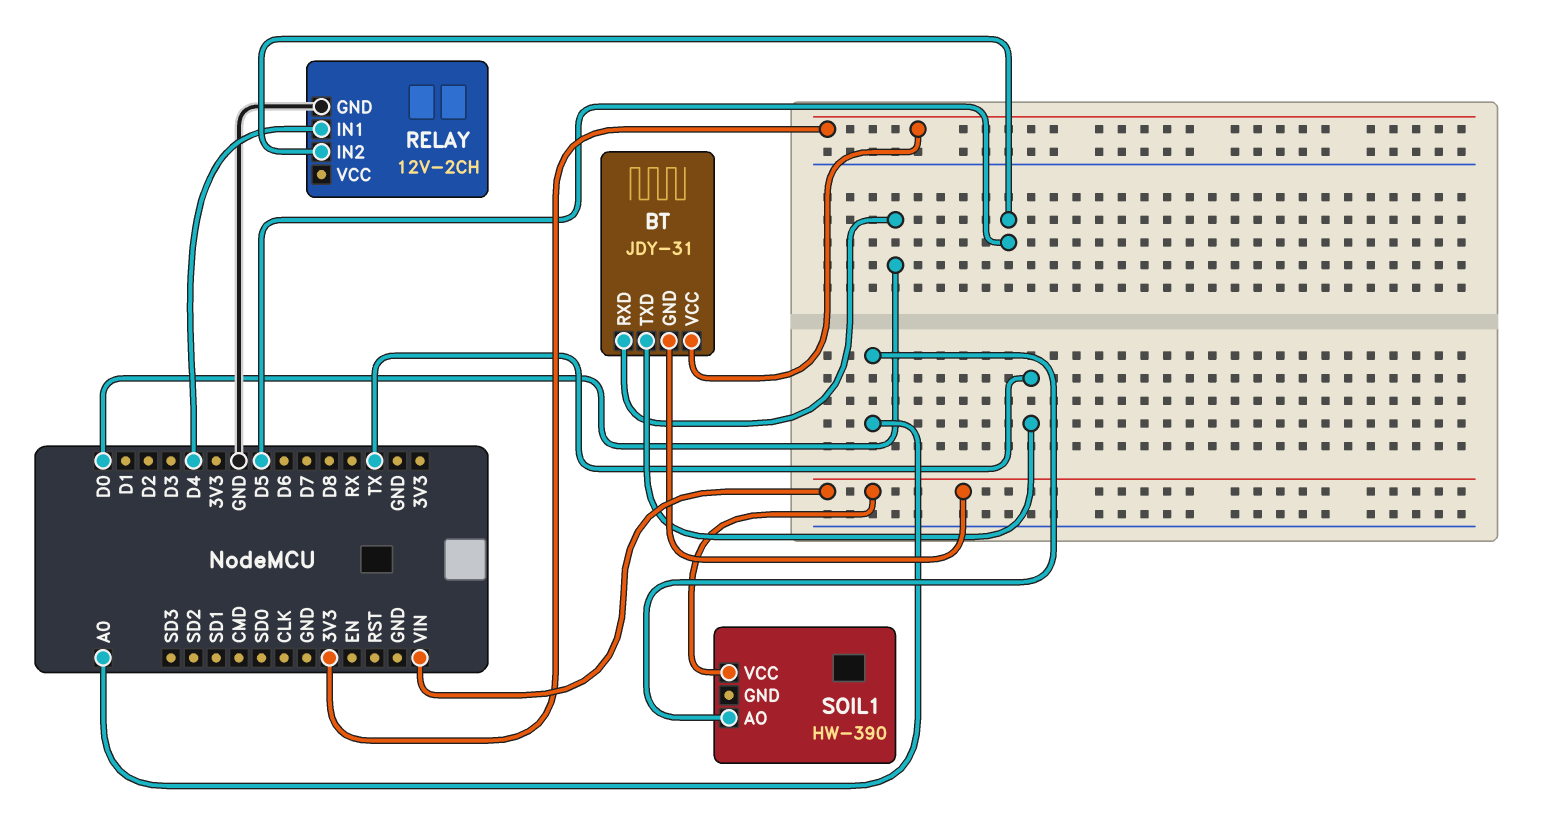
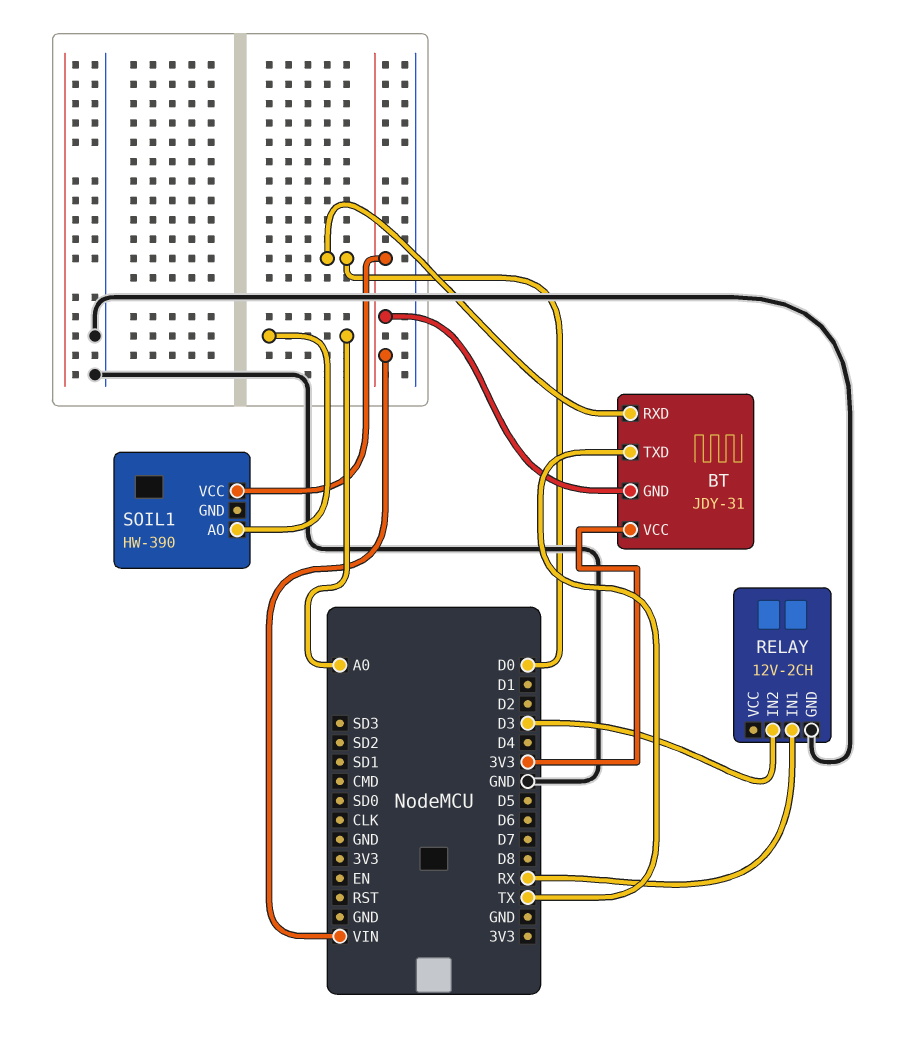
RELAY pin IN1: D4 -> RX
RELAY pin IN2: D5 -> D3

